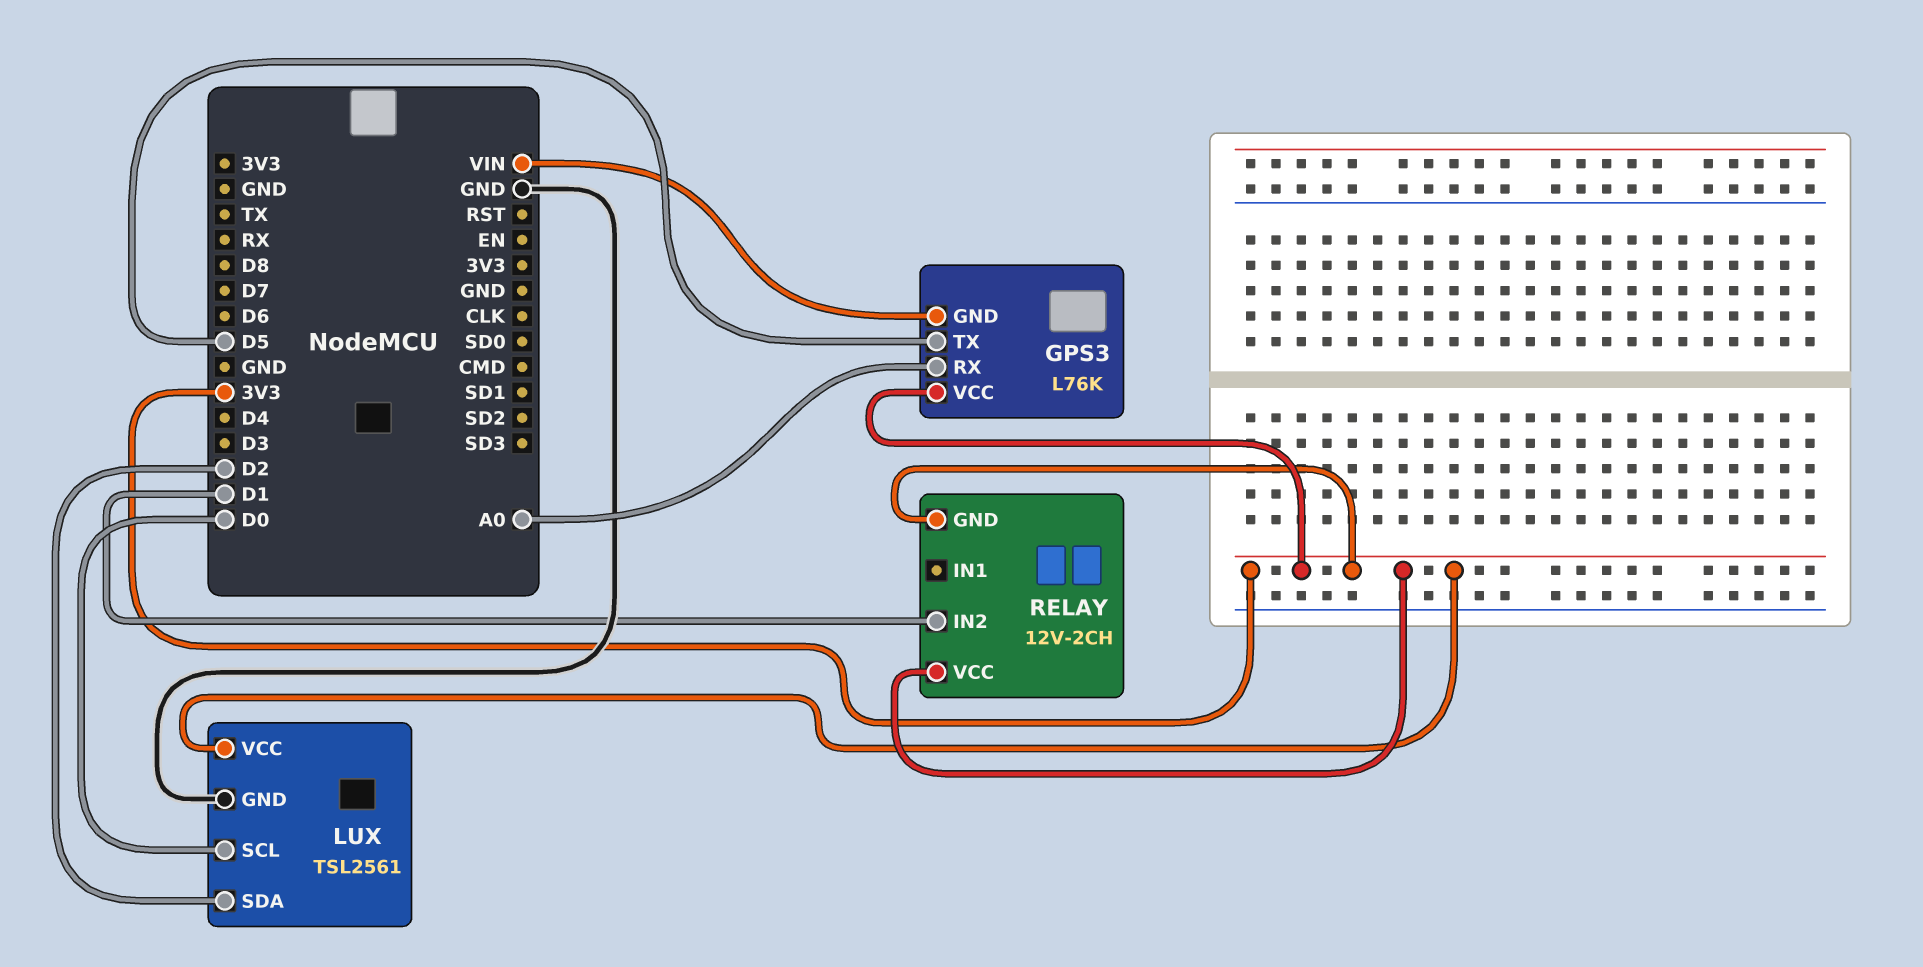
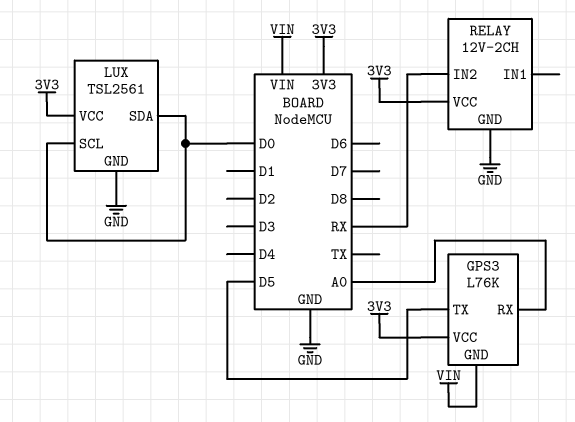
LUX pin SDA: D2 -> D0
RELAY pin GND: 3V3 -> GND
RELAY pin IN2: D1 -> RX

